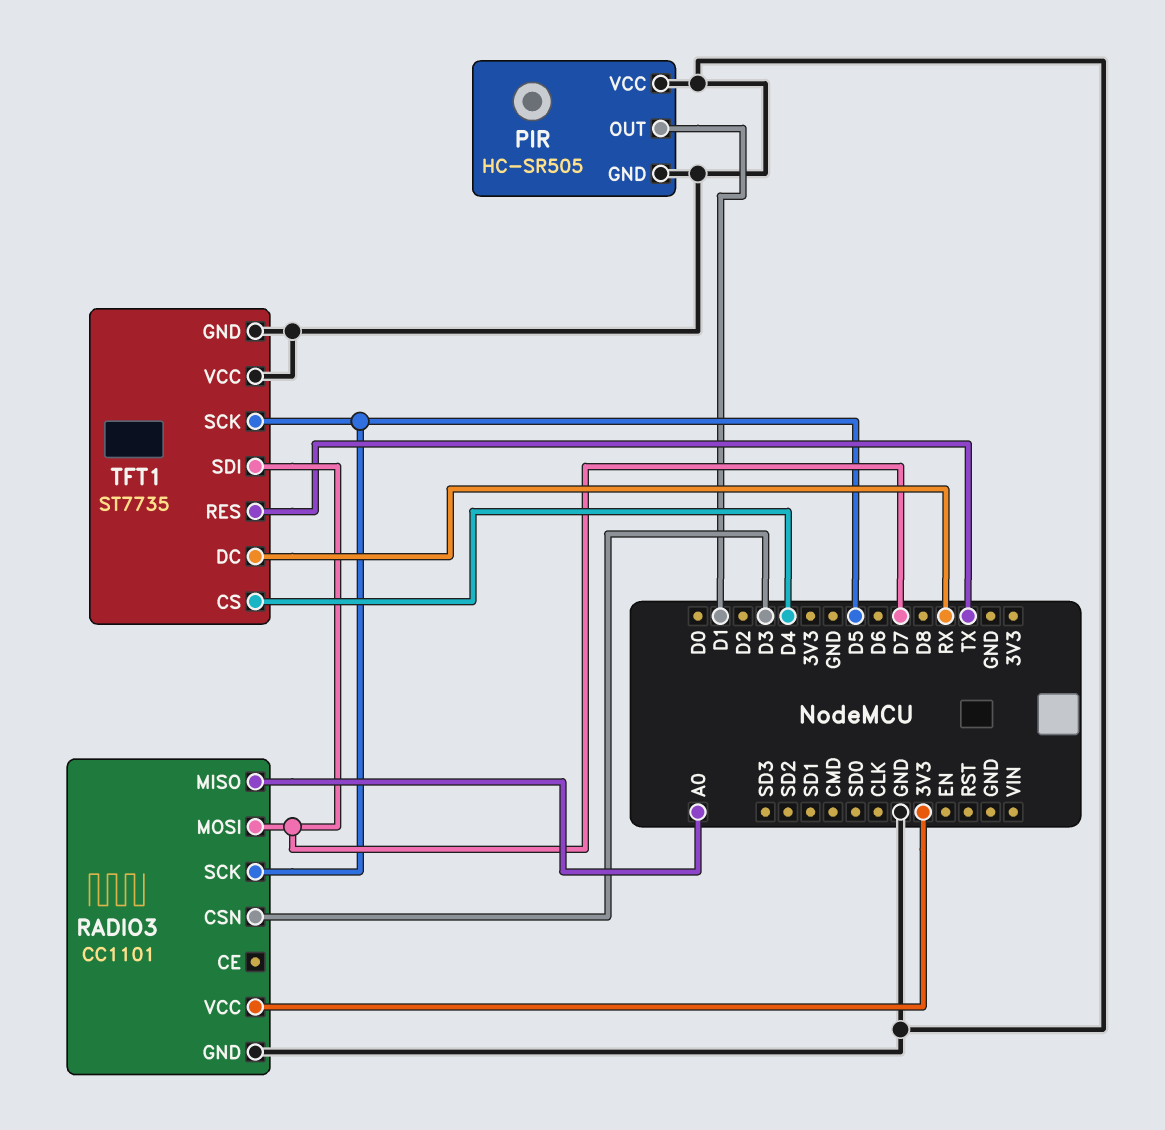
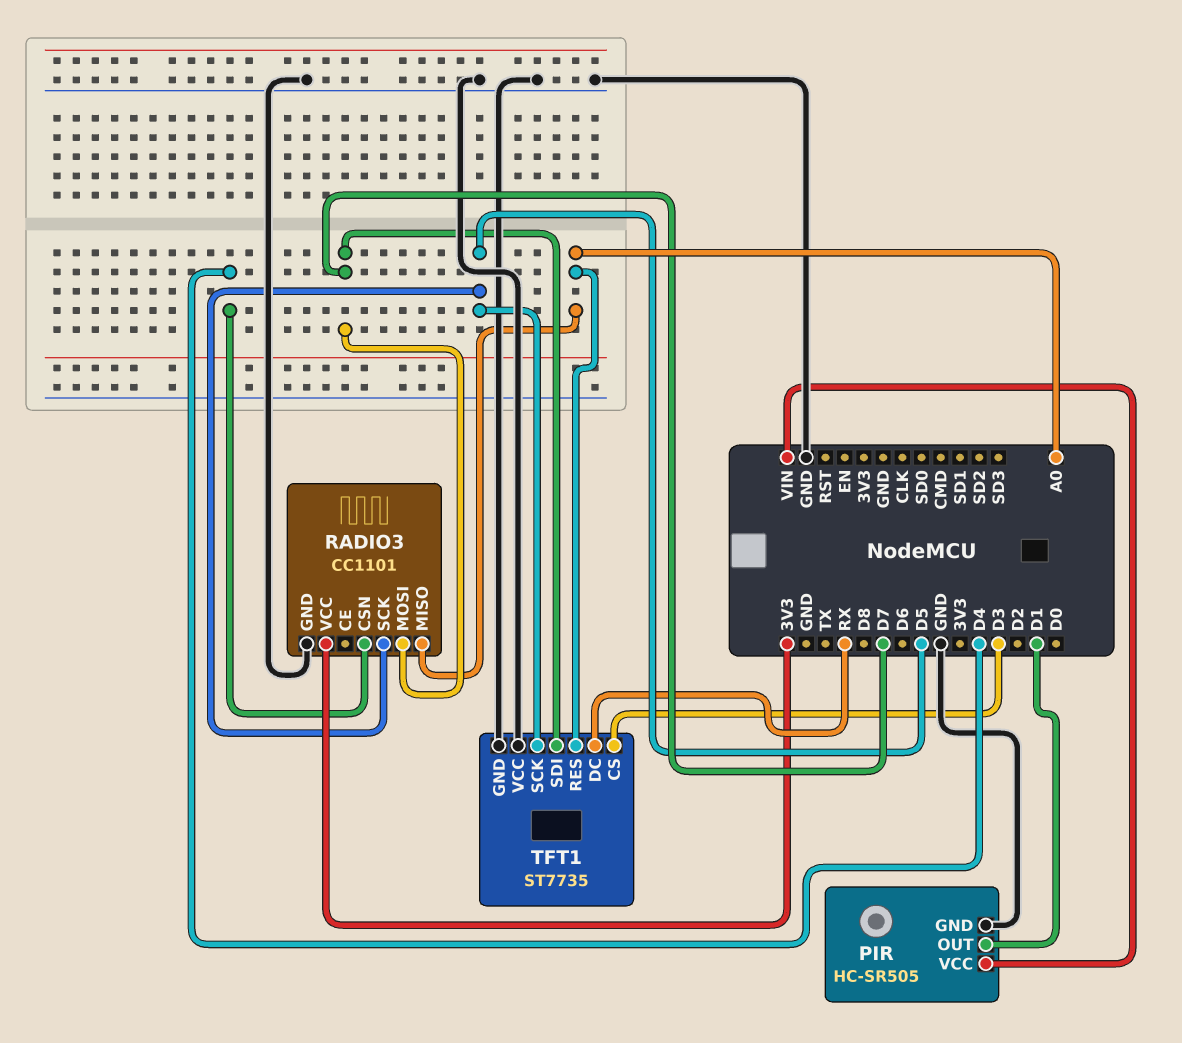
PIR pin VCC: GND -> VIN
RADIO3 pin CSN: D3 -> D4
TFT1 pin CS: D4 -> D3
TFT1 pin RES: TX -> A0

